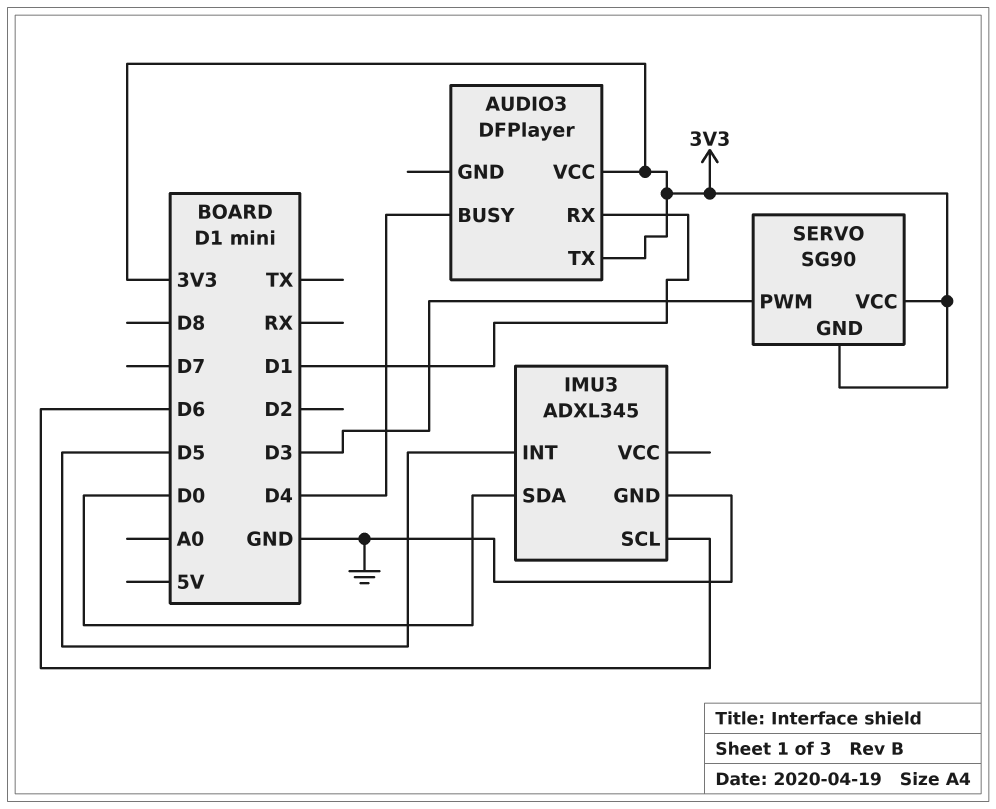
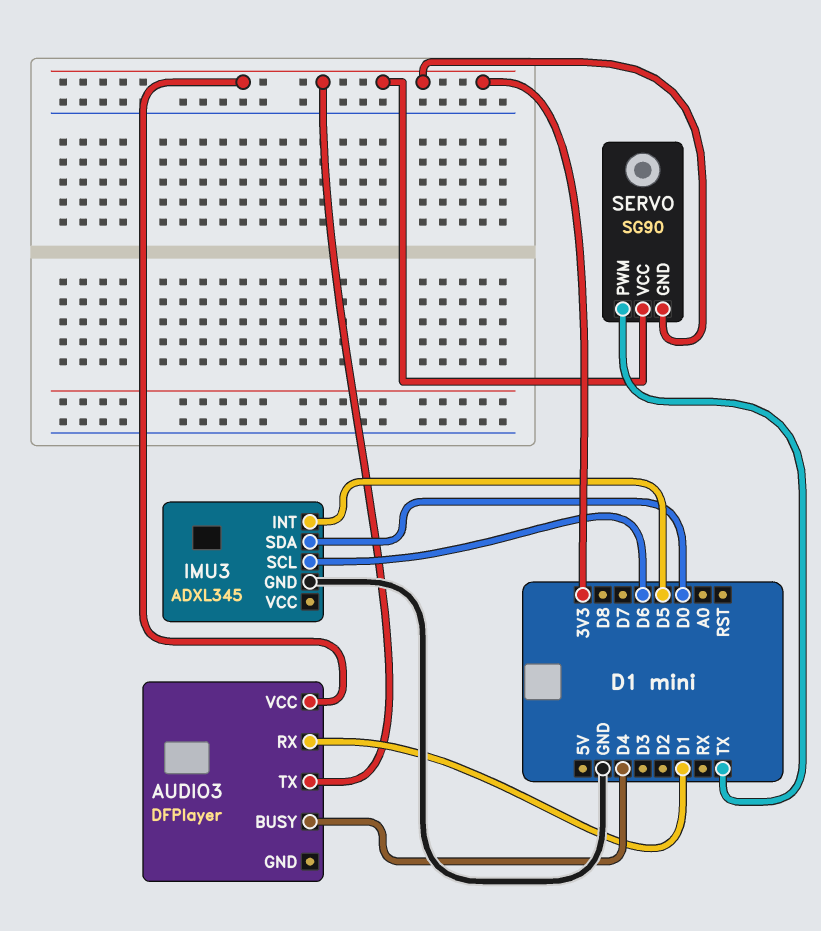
SERVO pin PWM: D3 -> TX

